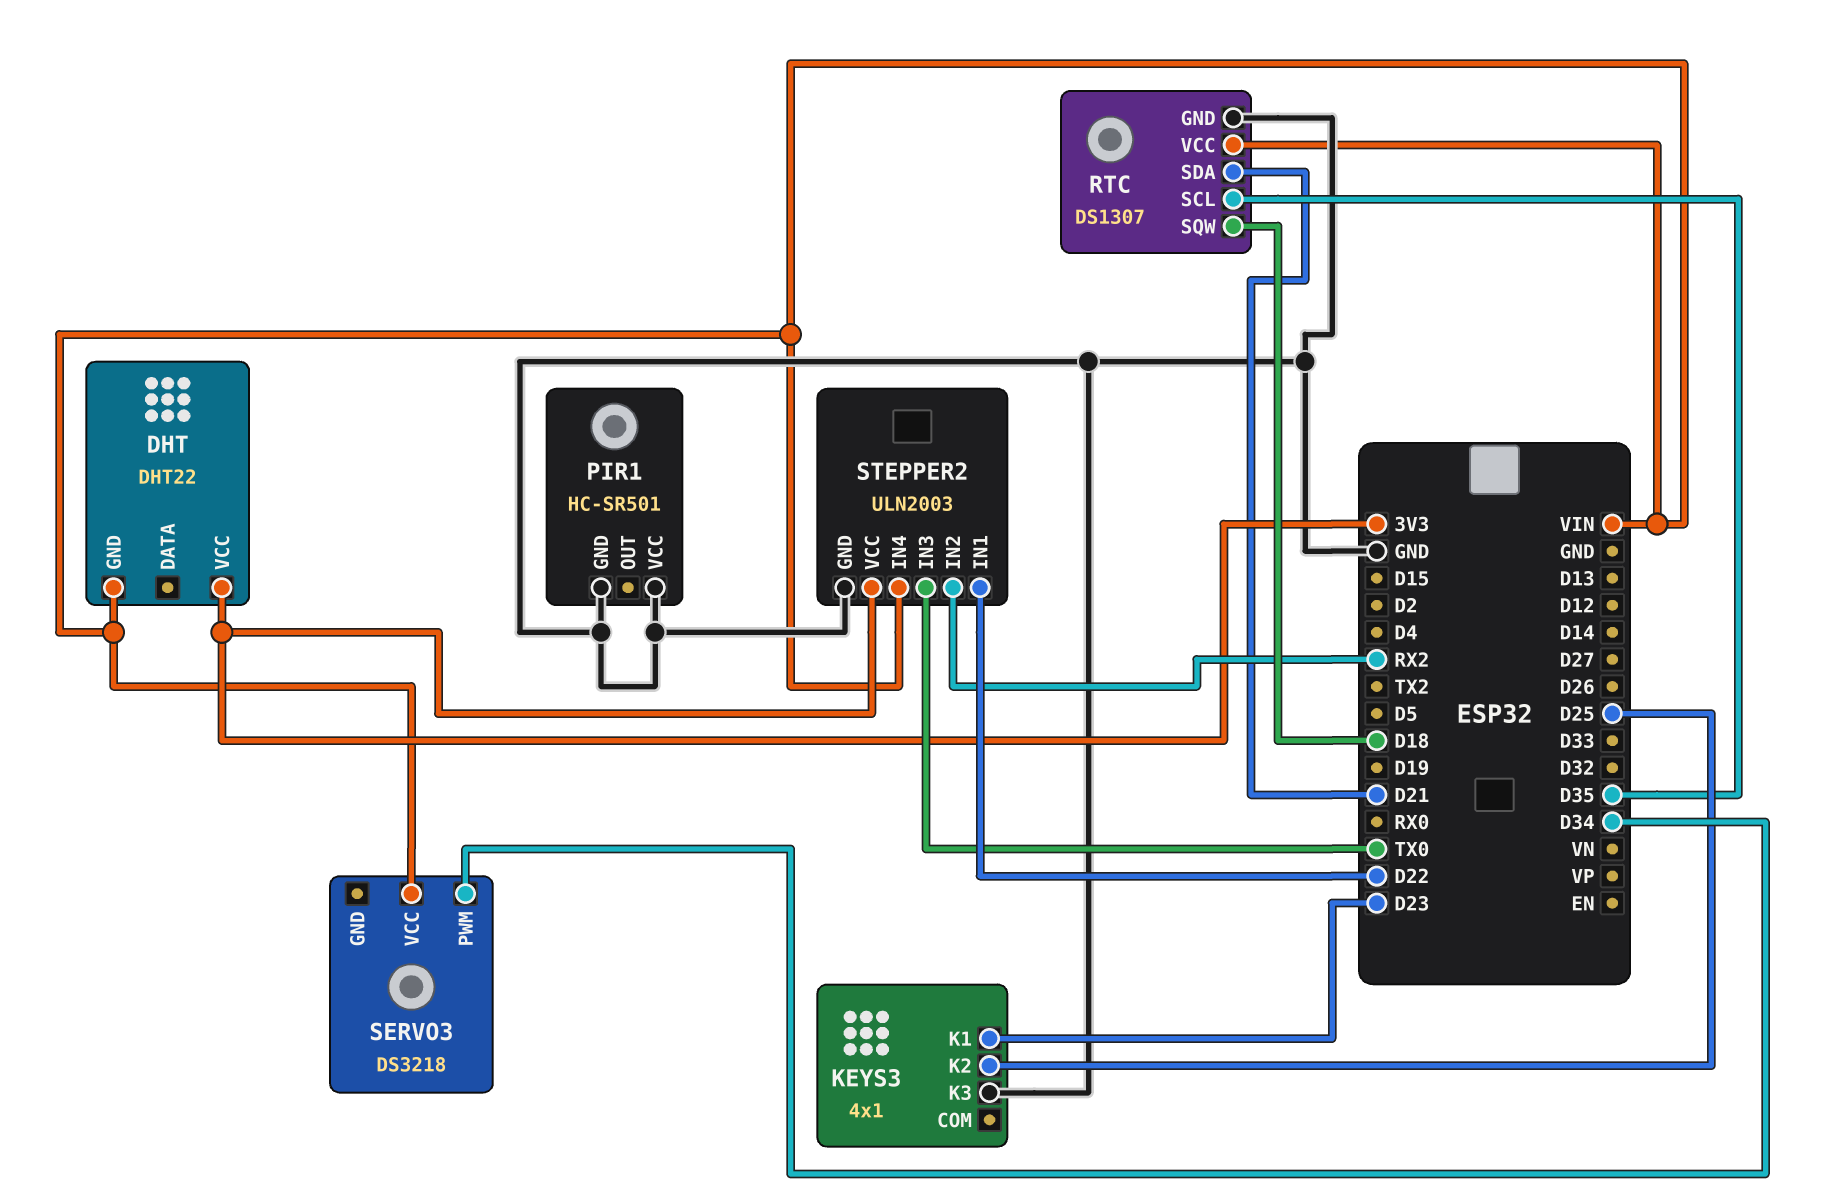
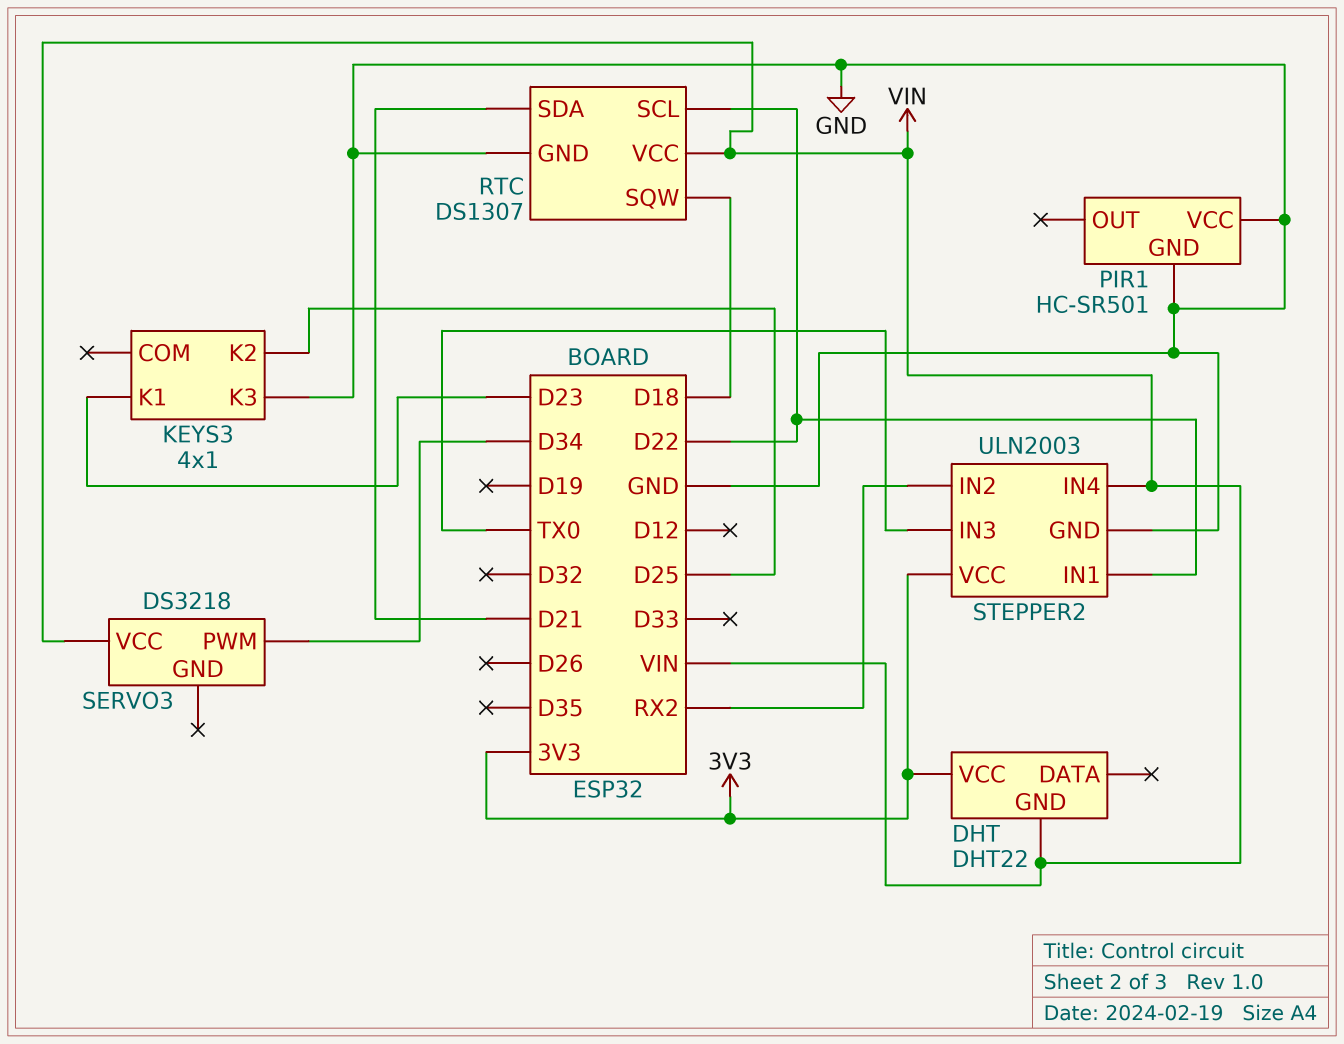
RTC pin SCL: D35 -> D22

